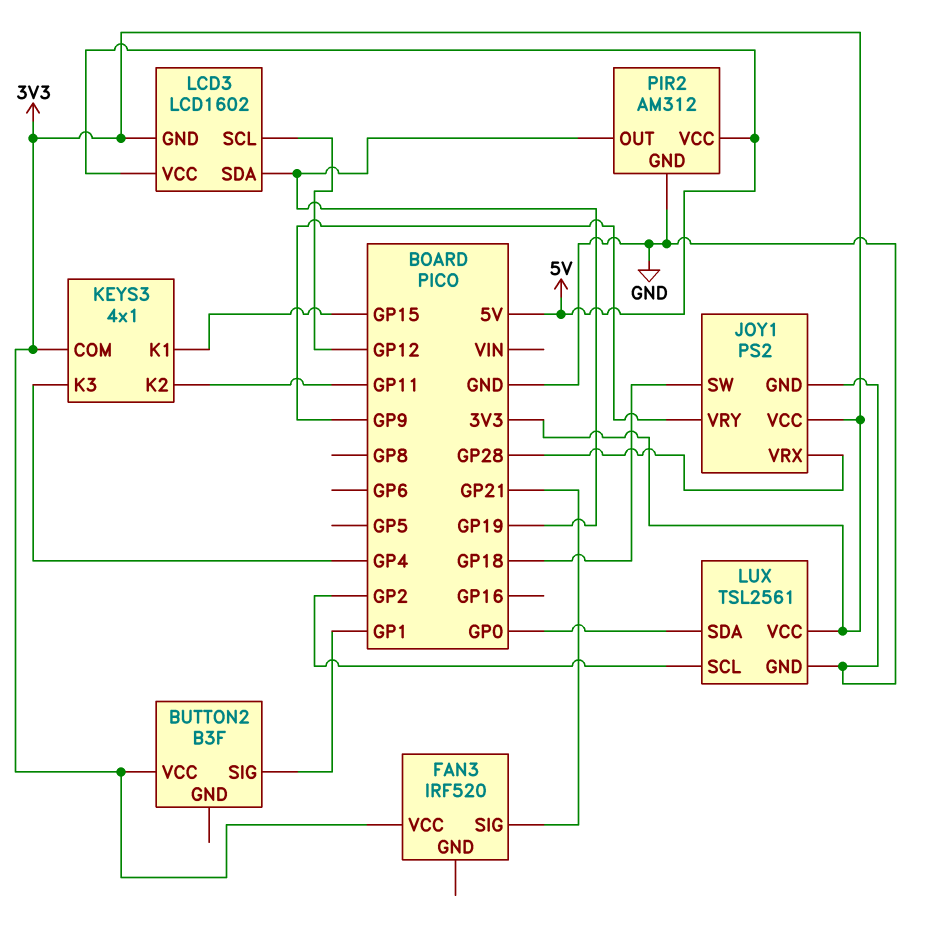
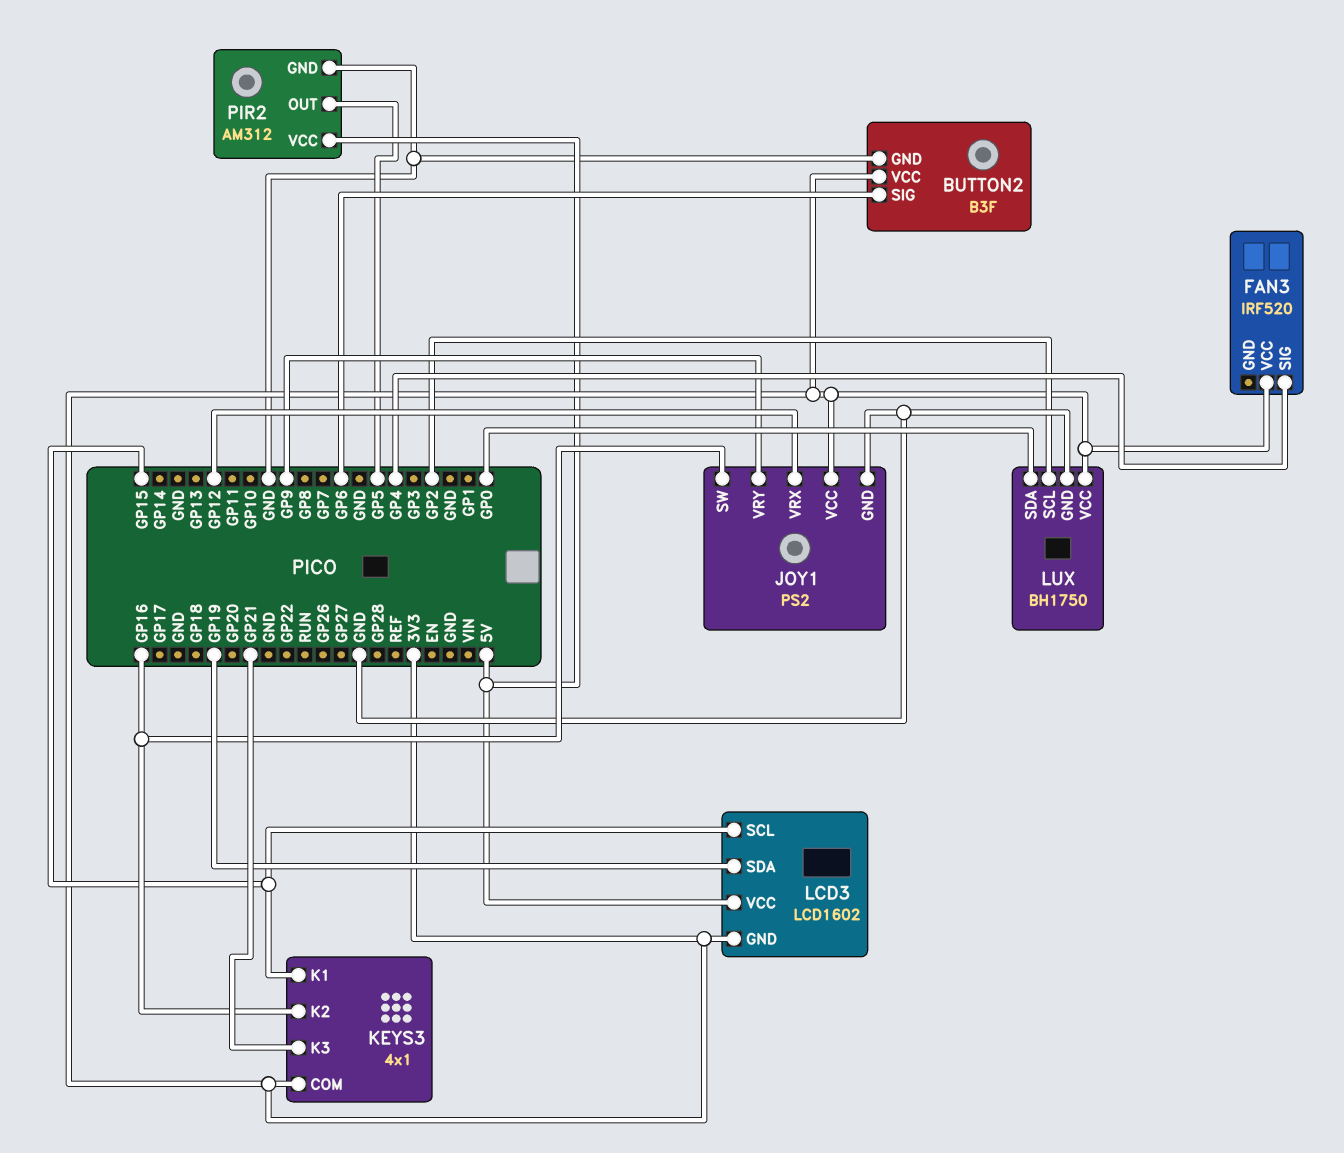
BUTTON2 pin GND: none -> GND
BUTTON2 pin SIG: GP1 -> GP6
FAN3 pin SIG: GP21 -> GP4
JOY1 pin SW: GP18 -> GP16
JOY1 pin VRX: GP28 -> GP12
KEYS3 pin K2: GP11 -> GP16
KEYS3 pin K3: GP4 -> GP21
LCD3 pin SCL: GP12 -> GP15
LUX: TSL2561 -> BH1750
PIR2 pin OUT: GP19 -> GP5

